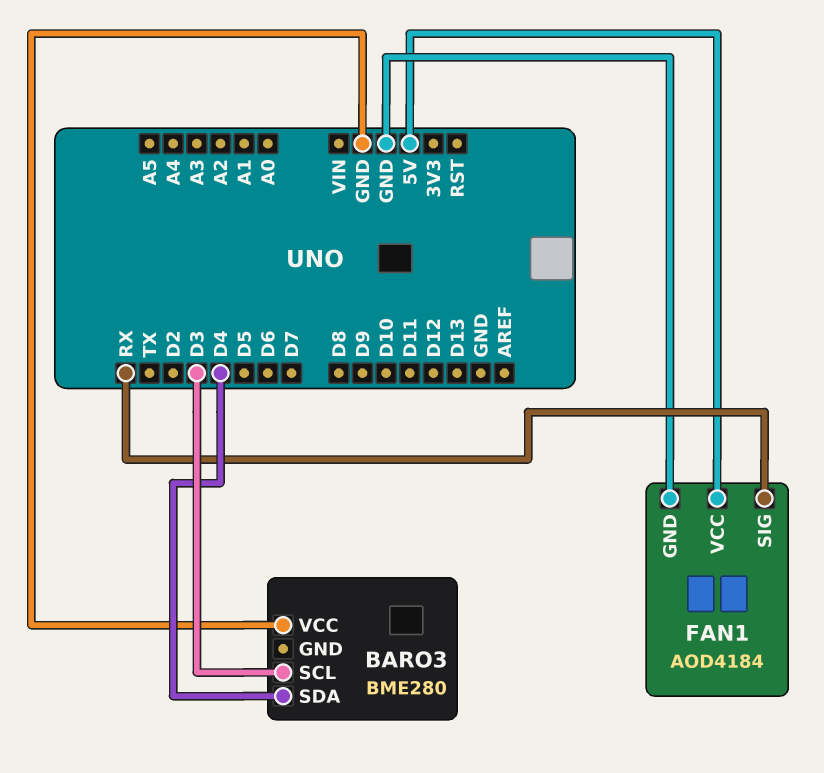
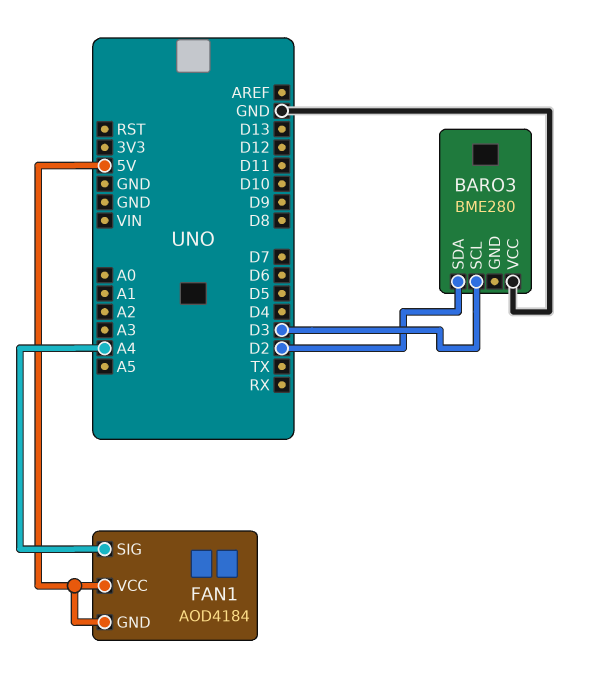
BARO3 pin SDA: D4 -> D2
FAN1 pin GND: GND -> 5V
FAN1 pin SIG: RX -> A4

